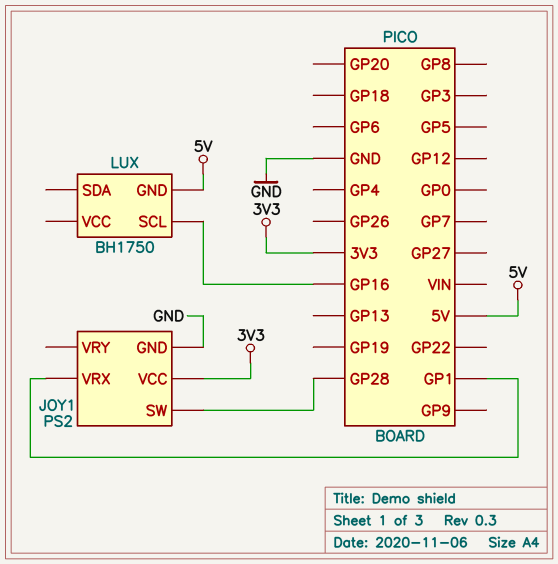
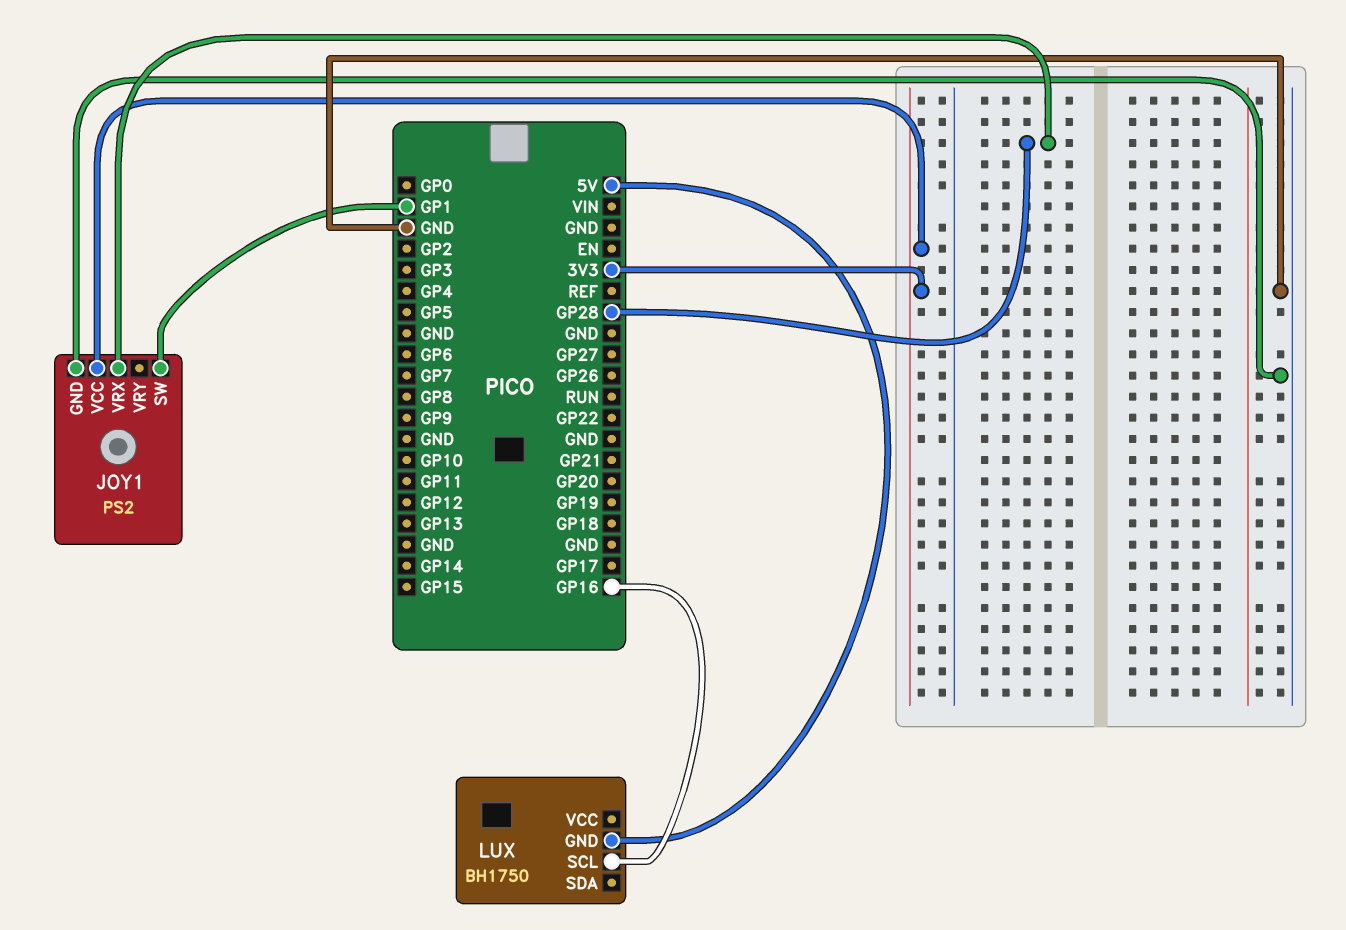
JOY1 pin SW: GP28 -> GP1
JOY1 pin VRX: GP1 -> GP28

